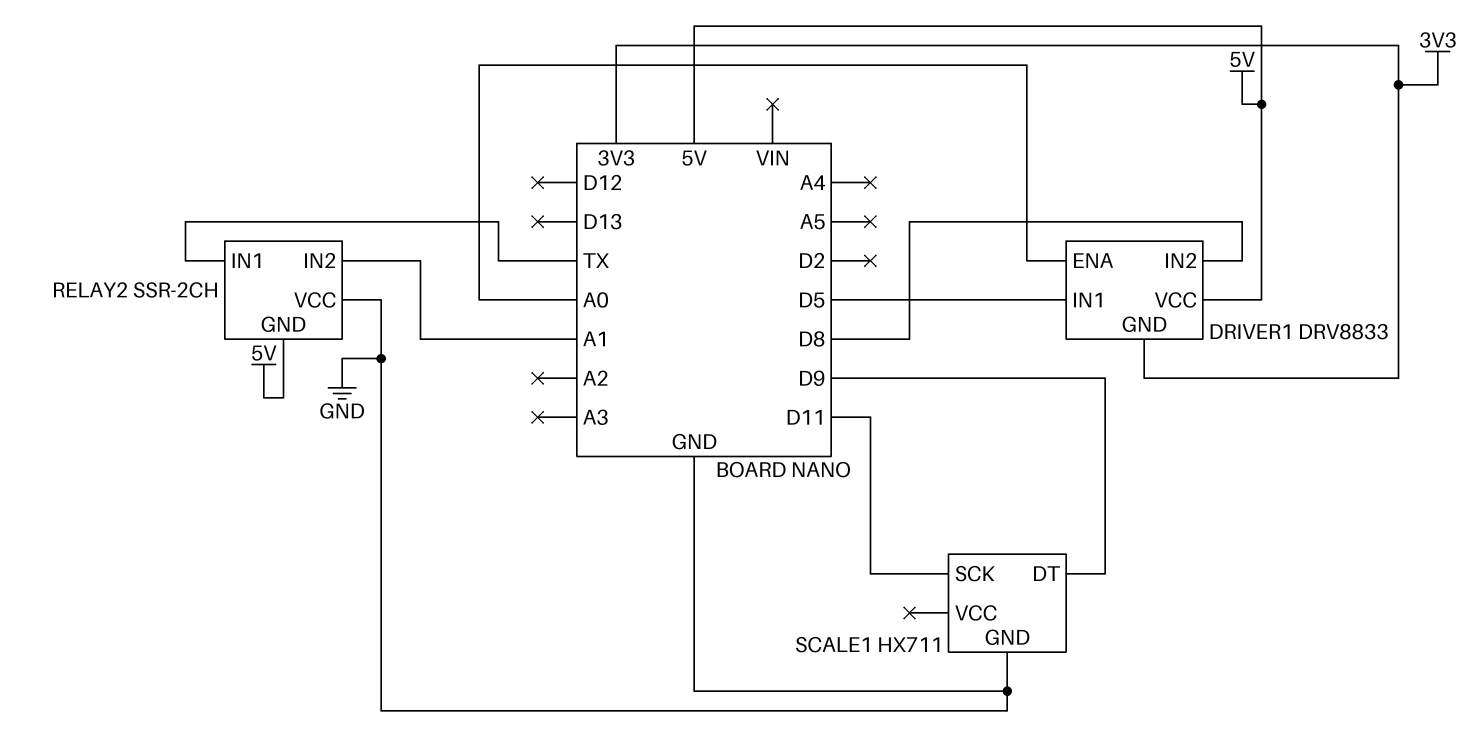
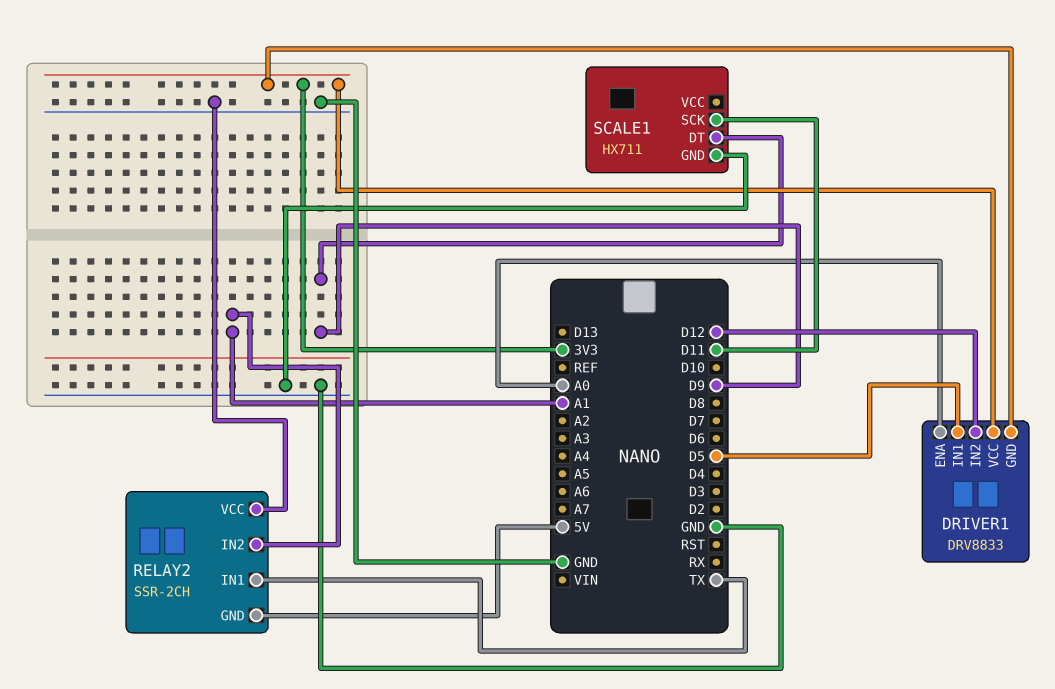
DRIVER1 pin IN2: D8 -> D12
DRIVER1 pin VCC: 5V -> 3V3

